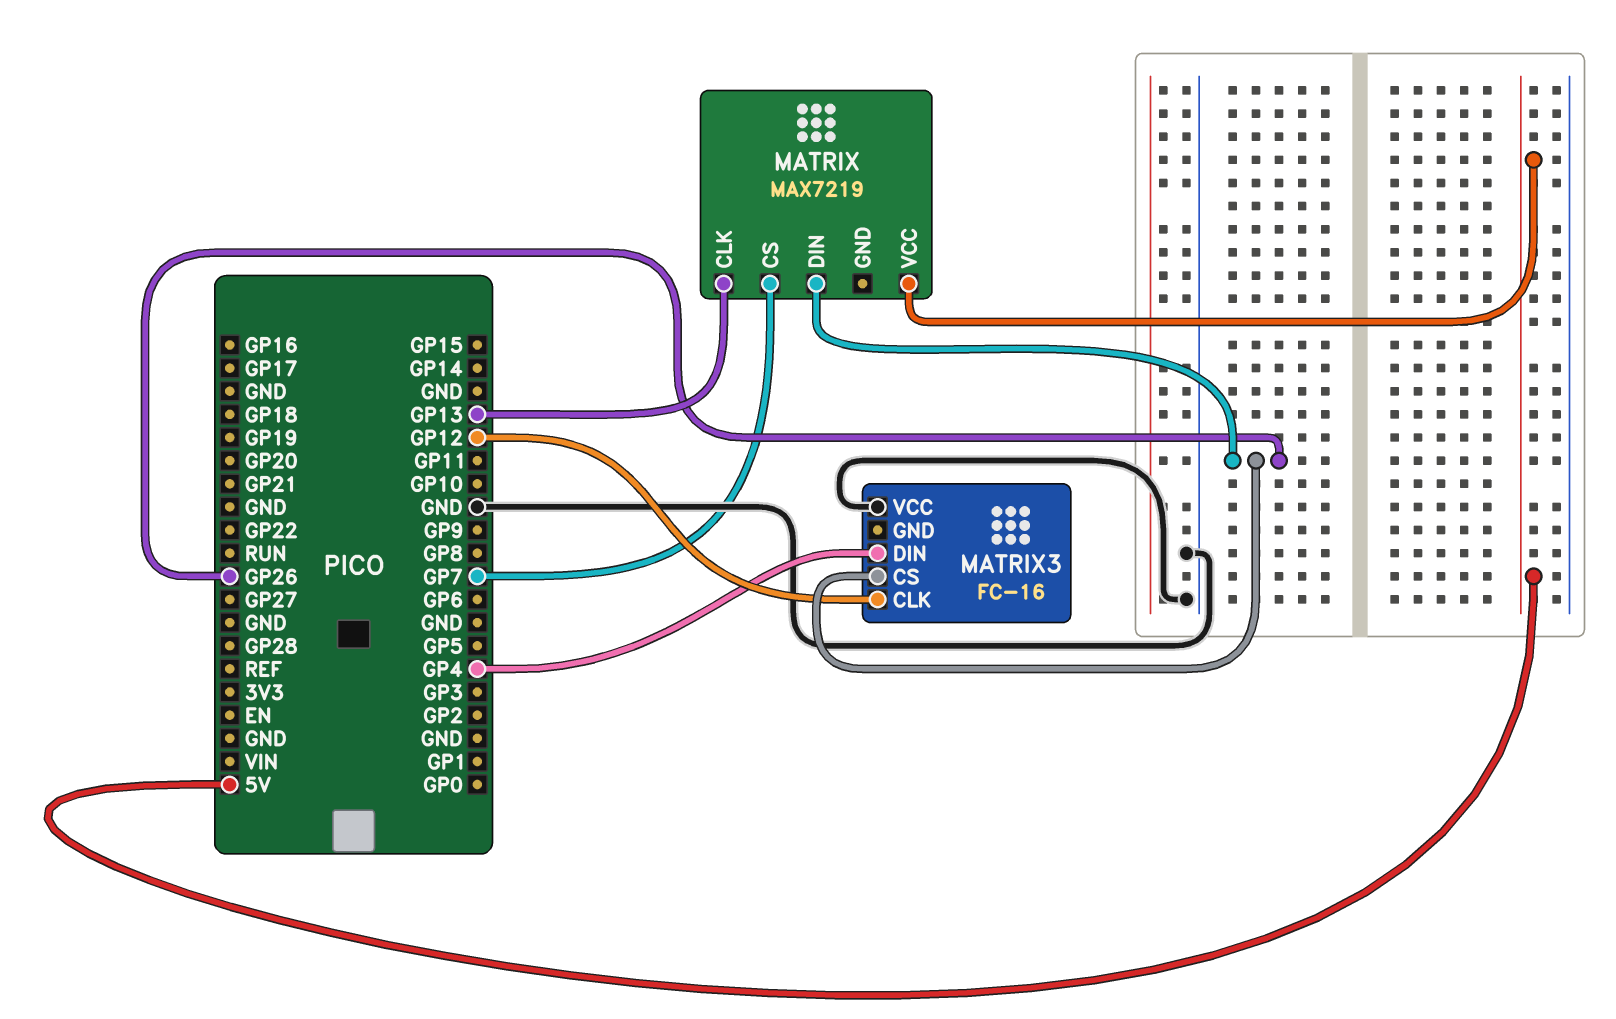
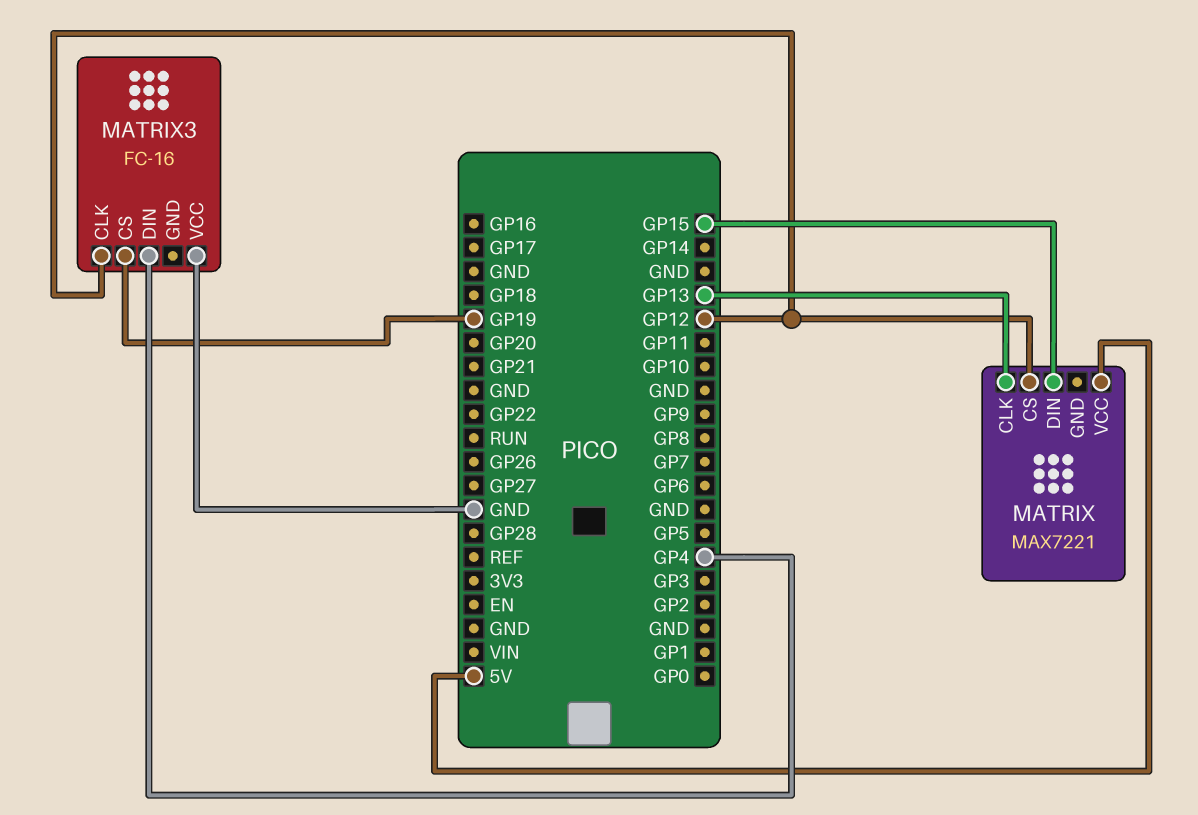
MATRIX: MAX7219 -> MAX7221
MATRIX pin CS: GP7 -> GP12
MATRIX pin DIN: GP26 -> GP15
MATRIX3 pin CS: GP26 -> GP19

